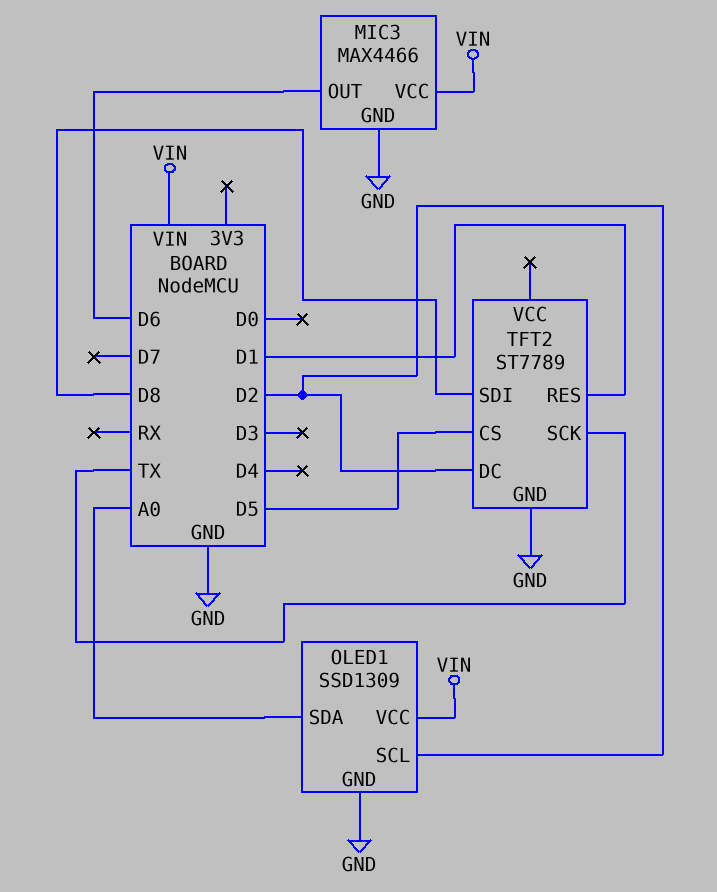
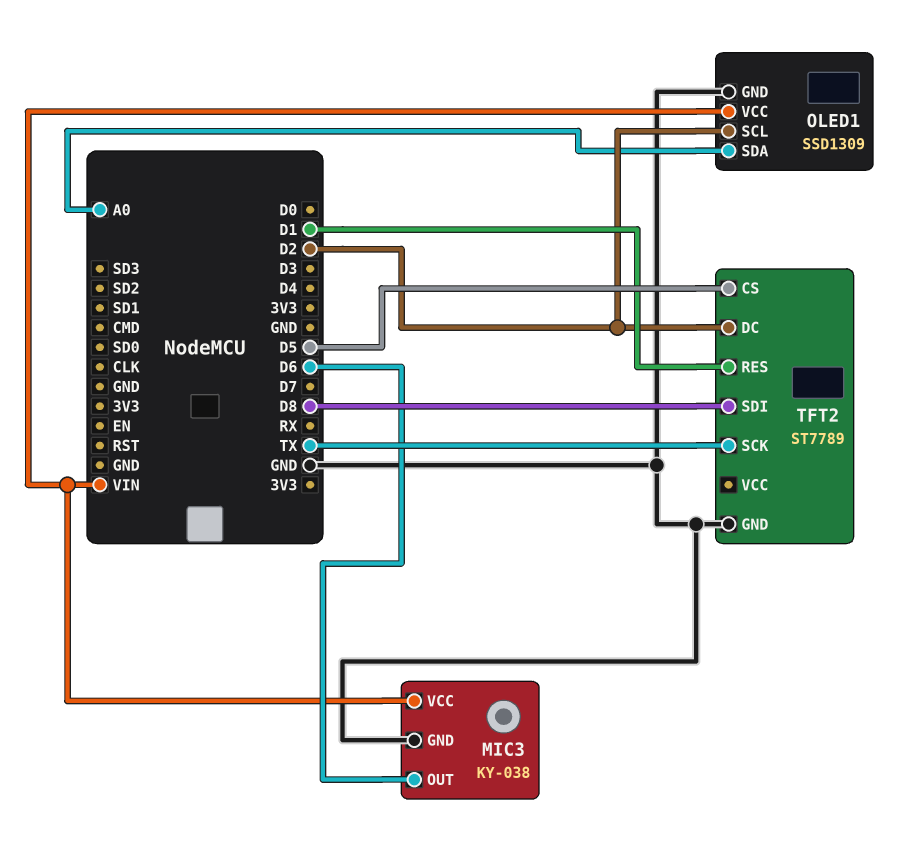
MIC3: MAX4466 -> KY-038

